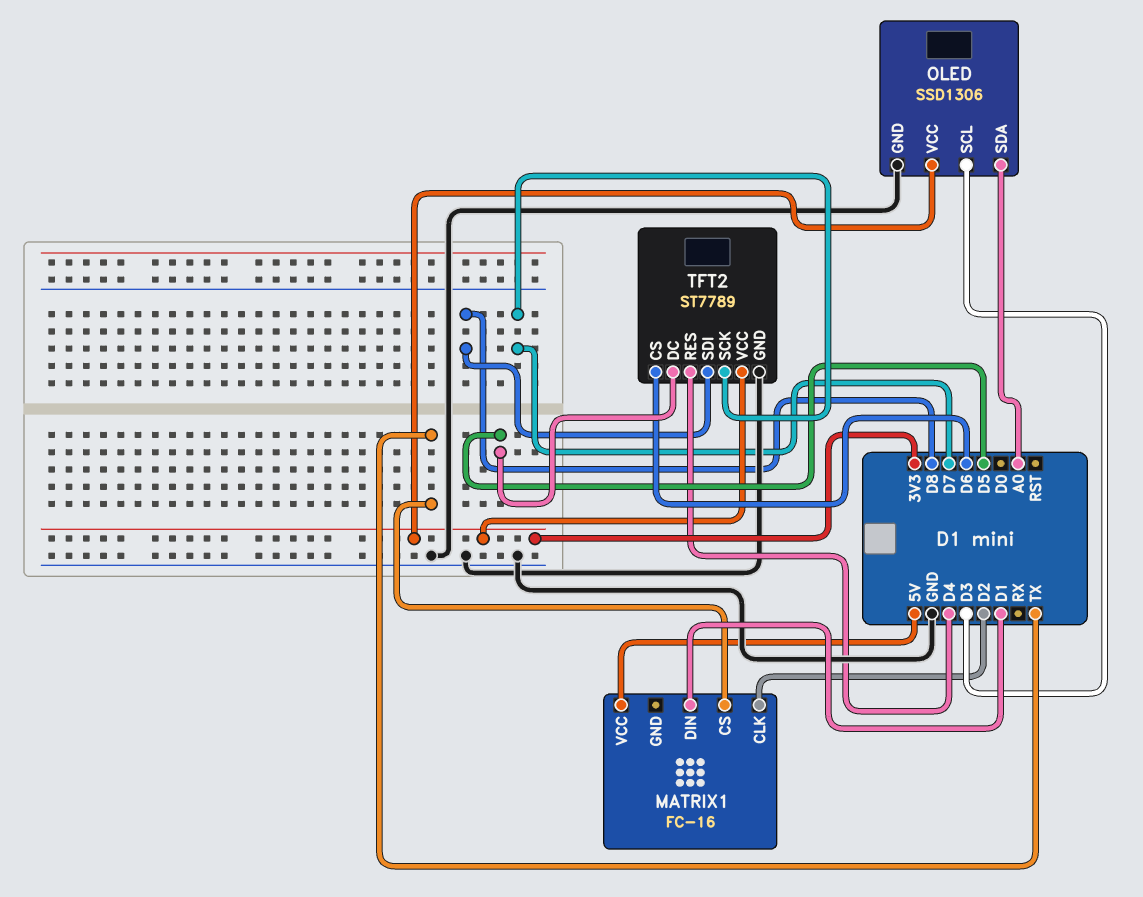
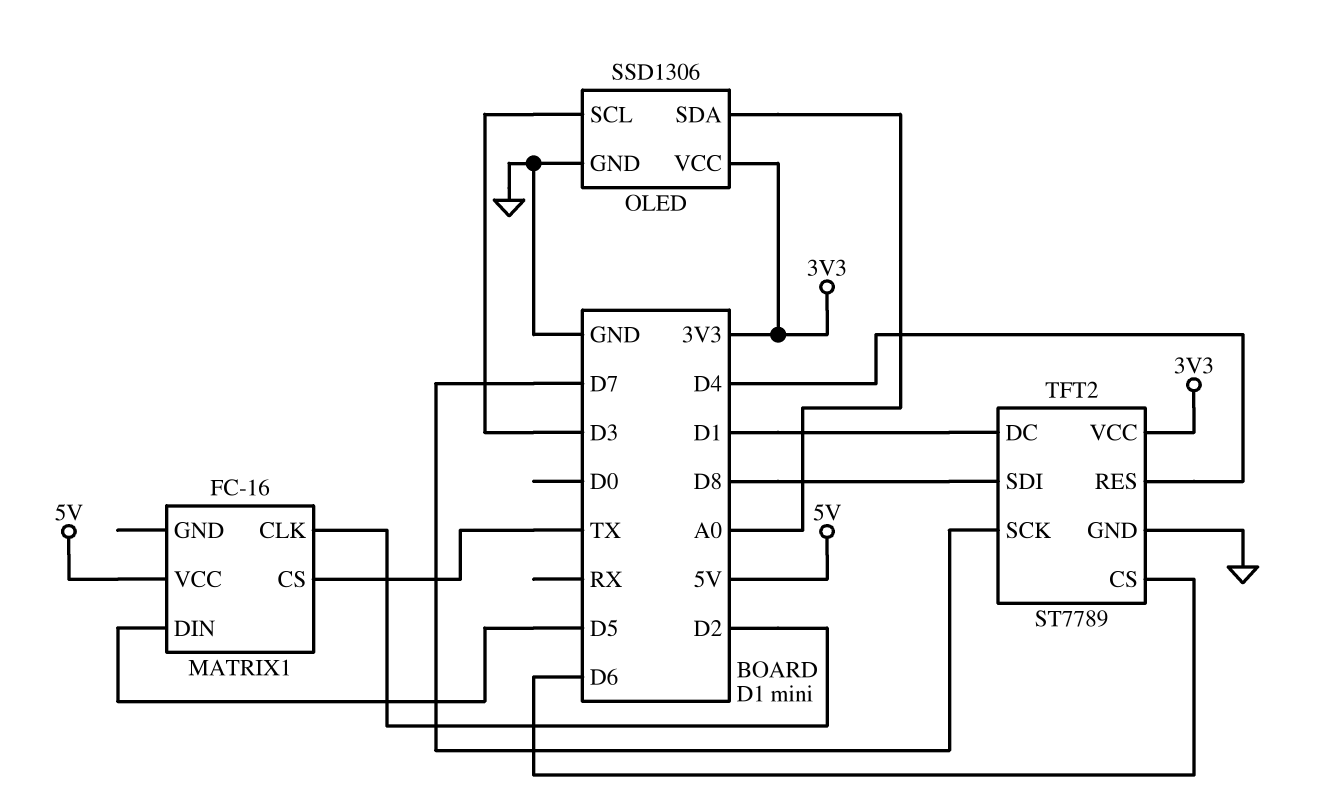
MATRIX1 pin DIN: D1 -> D5
TFT2 pin DC: D5 -> D1

